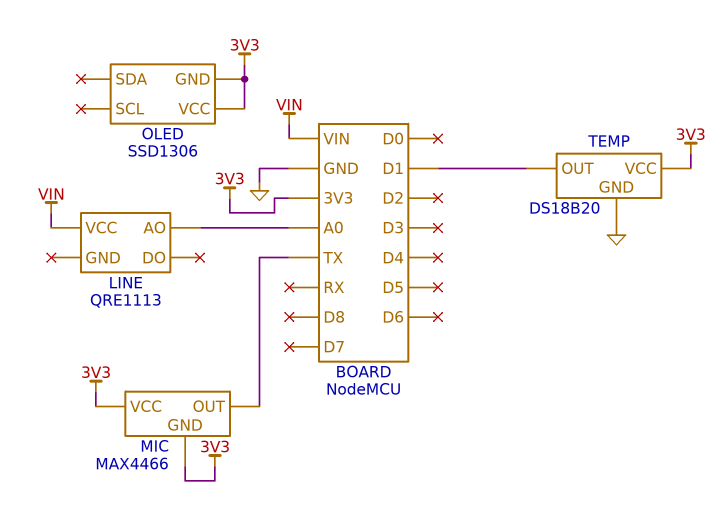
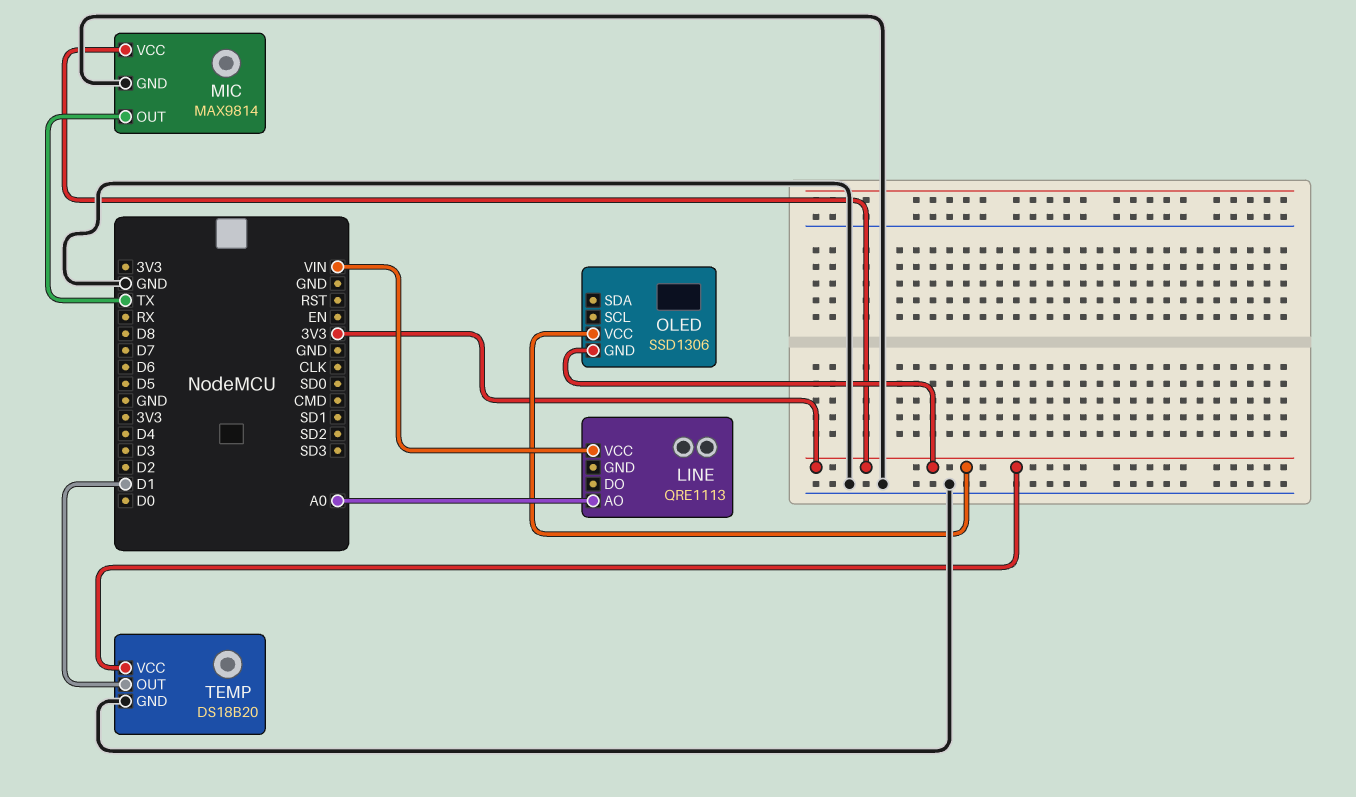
MIC: MAX4466 -> MAX9814
MIC pin GND: 3V3 -> GND

